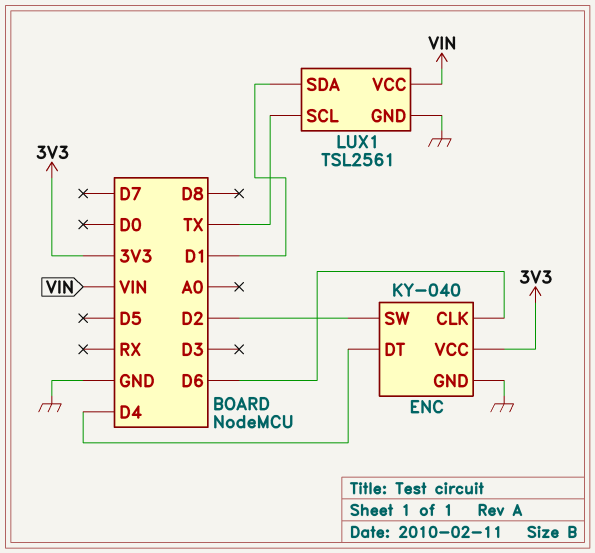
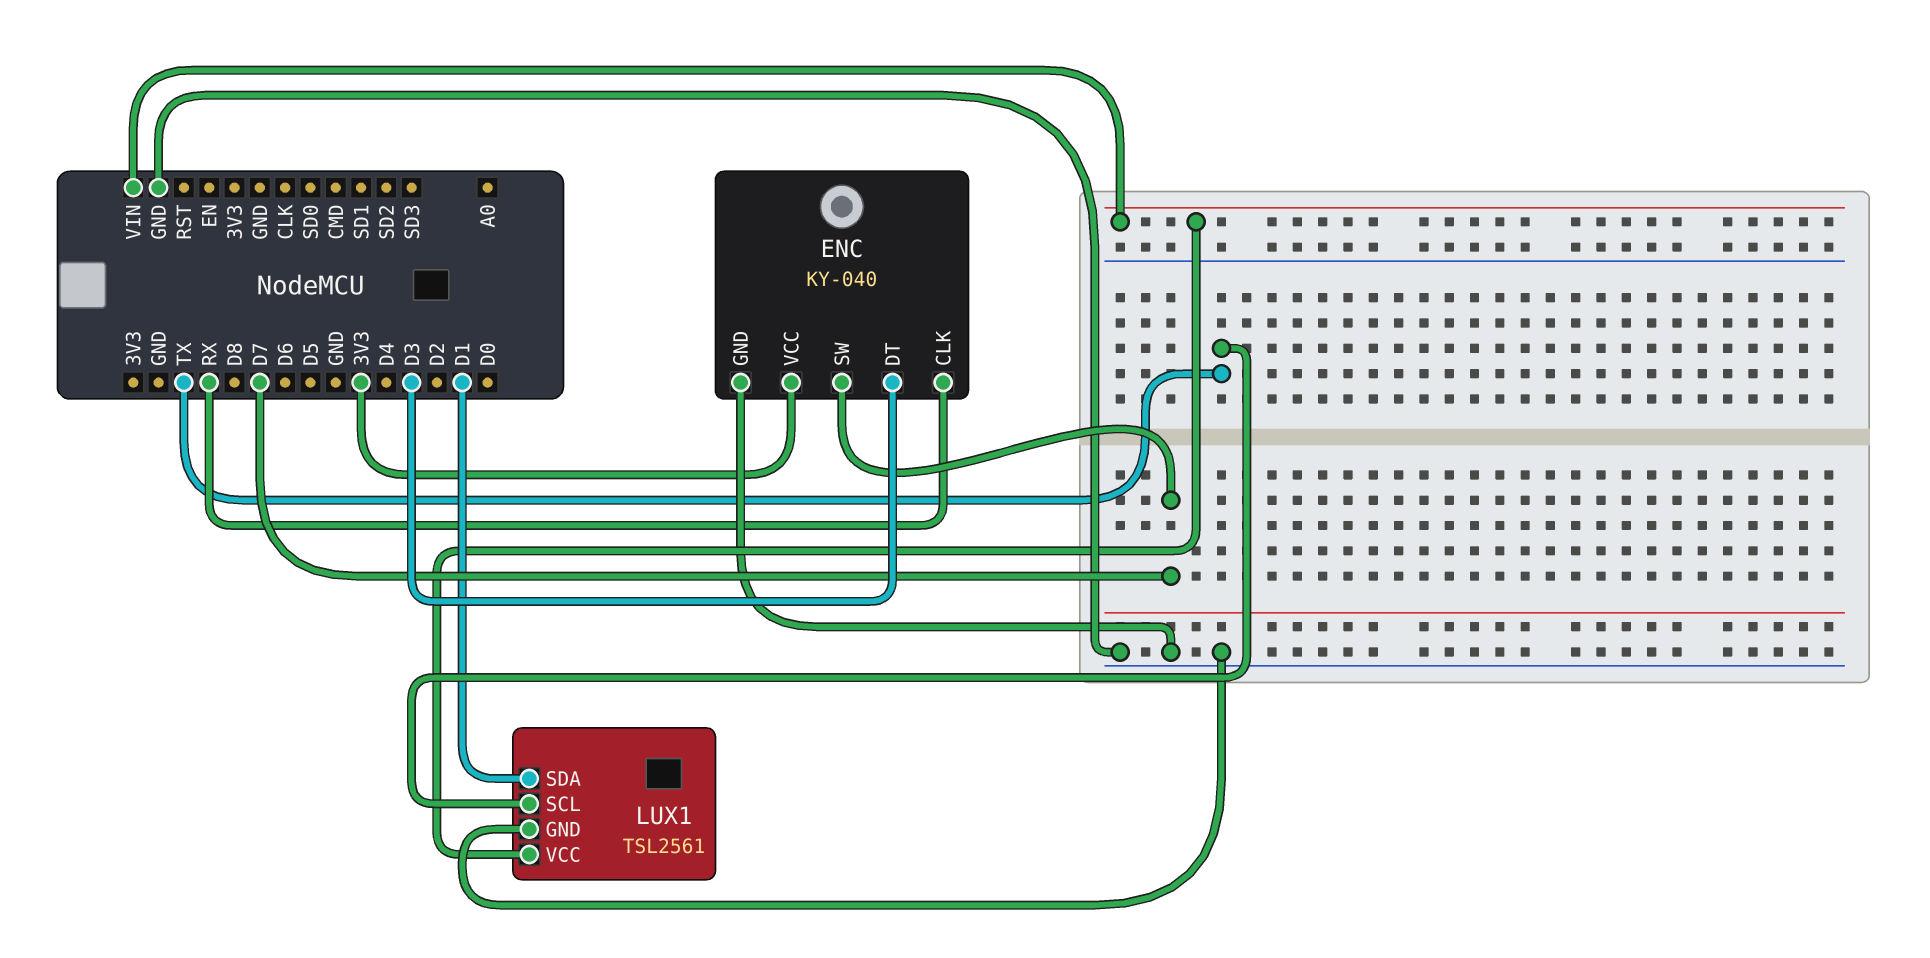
ENC pin CLK: D6 -> RX
ENC pin DT: D4 -> D3
ENC pin SW: D2 -> D7

